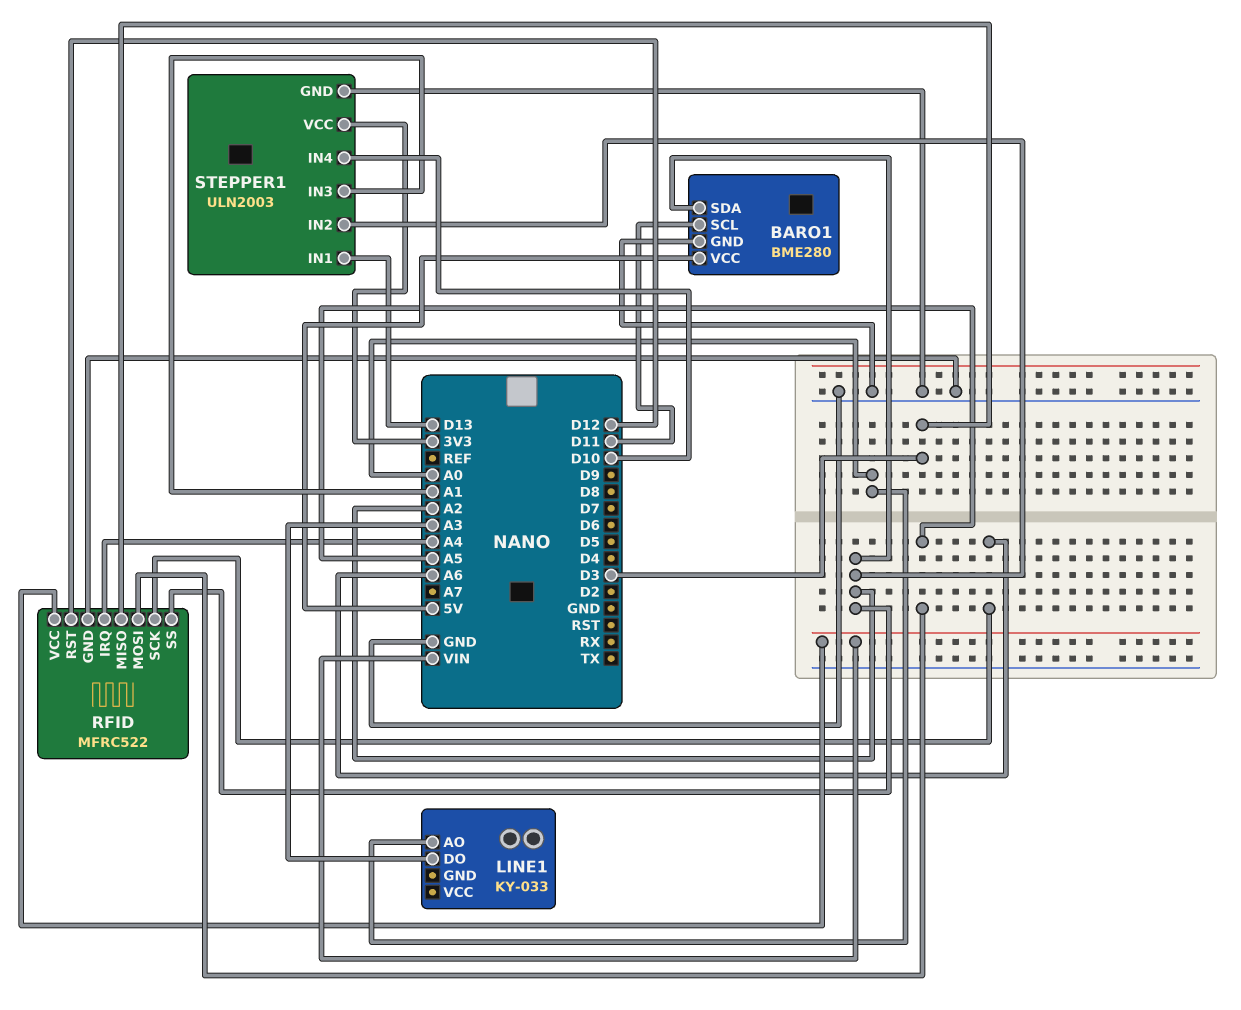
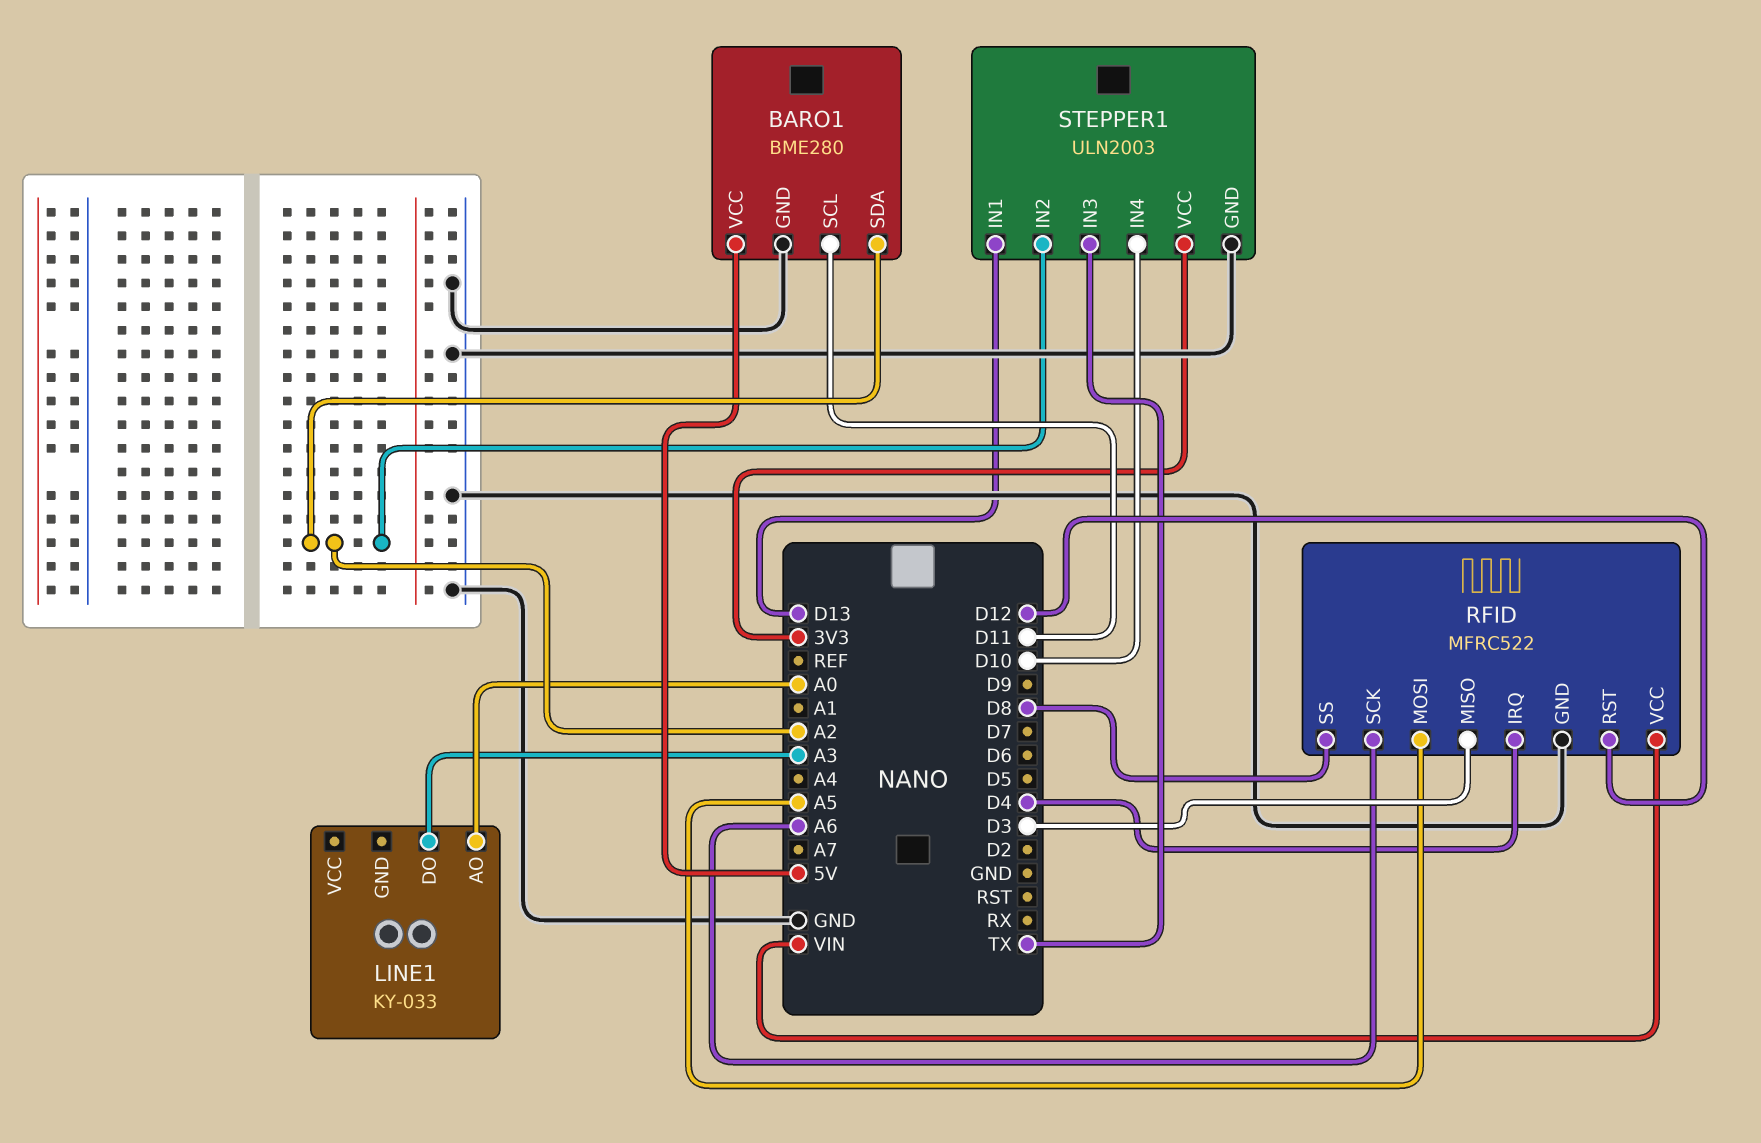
RFID pin IRQ: A4 -> D4
RFID pin SS: A2 -> D8
STEPPER1 pin IN3: A1 -> TX

